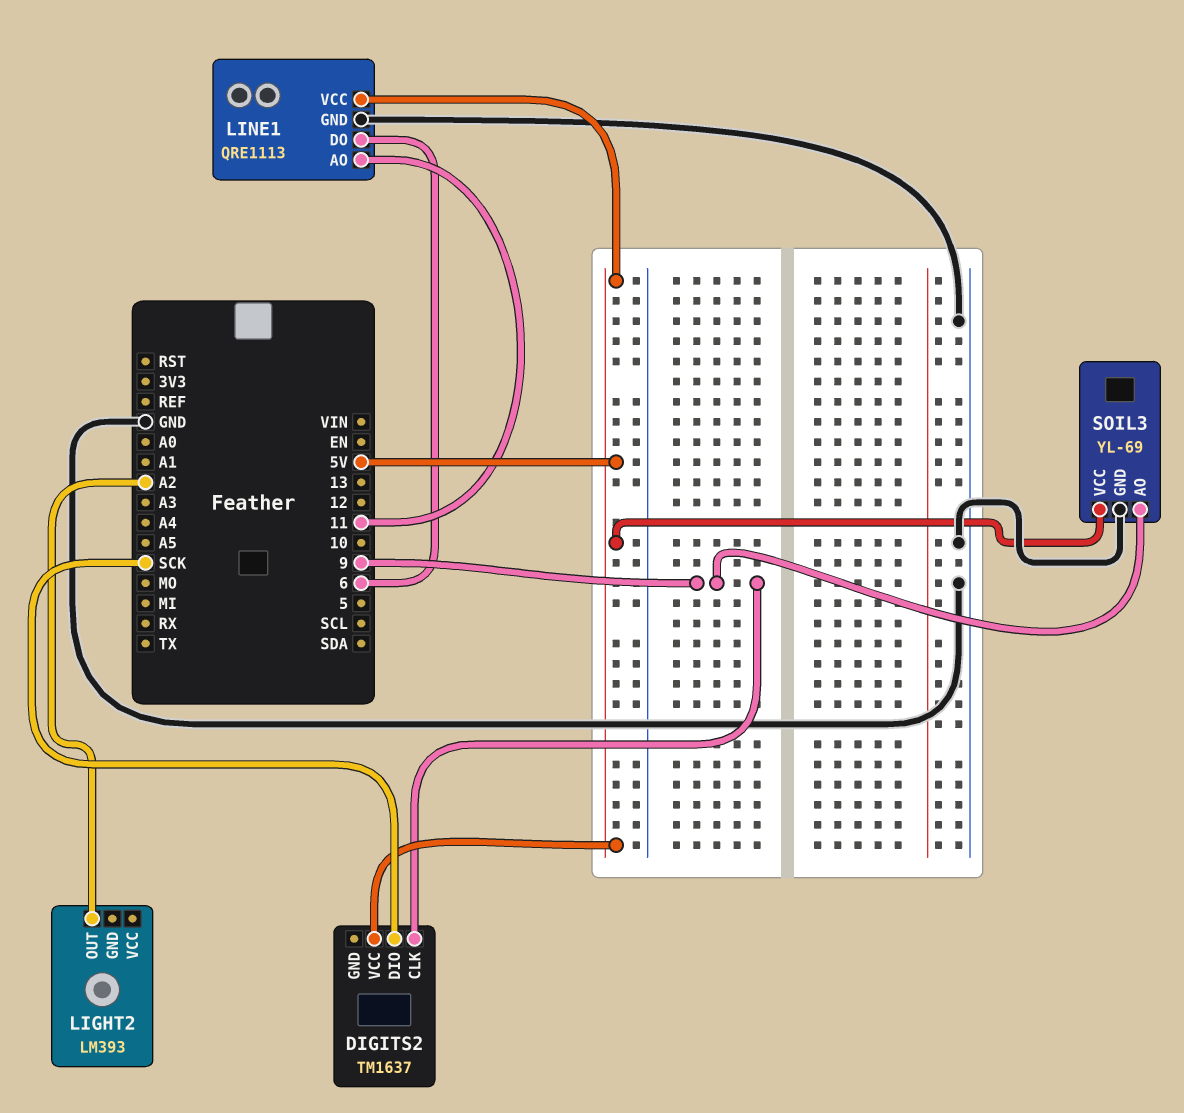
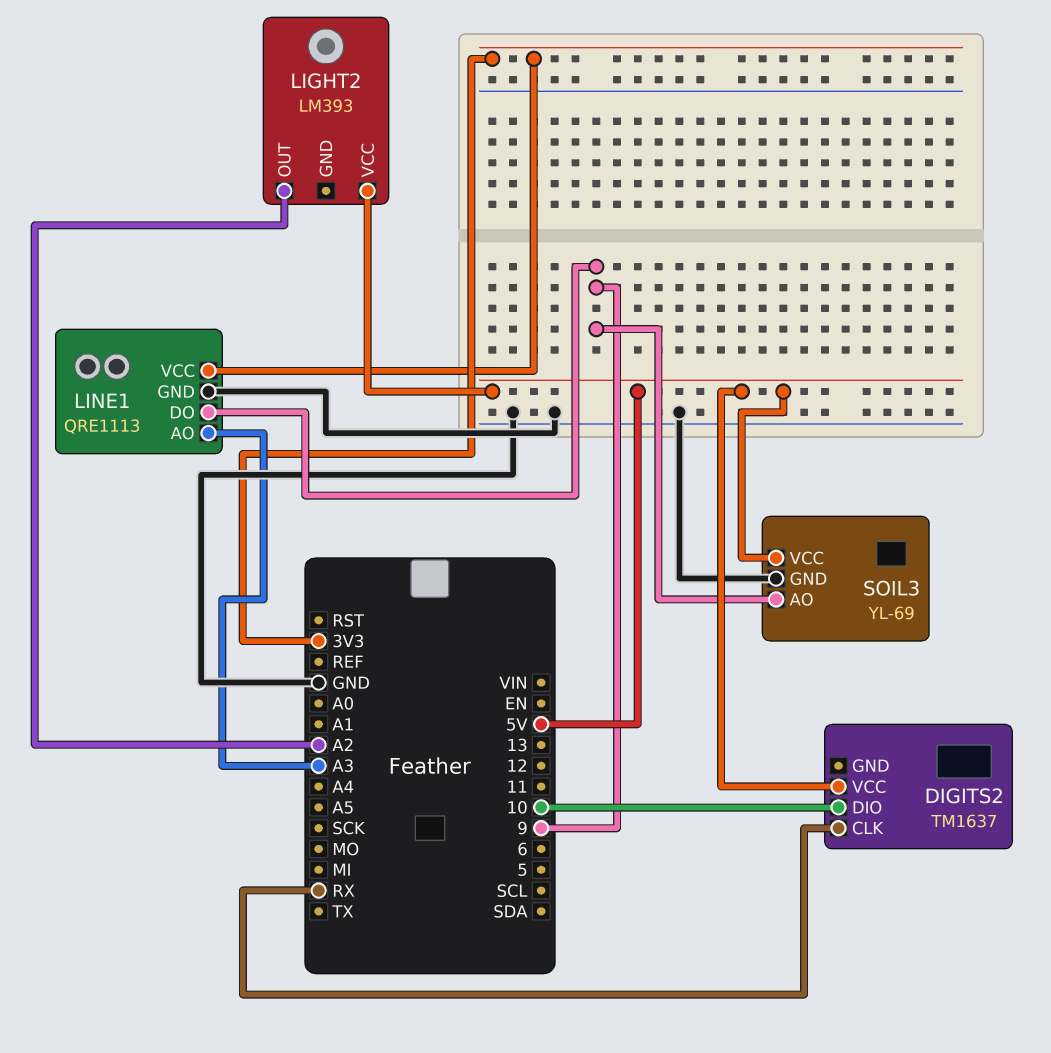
DIGITS2 pin CLK: 9 -> RX
DIGITS2 pin DIO: SCK -> 10
LIGHT2 pin VCC: none -> 5V
LINE1 pin AO: 11 -> A3
LINE1 pin DO: 6 -> 9
LINE1 pin VCC: 5V -> 3V3

